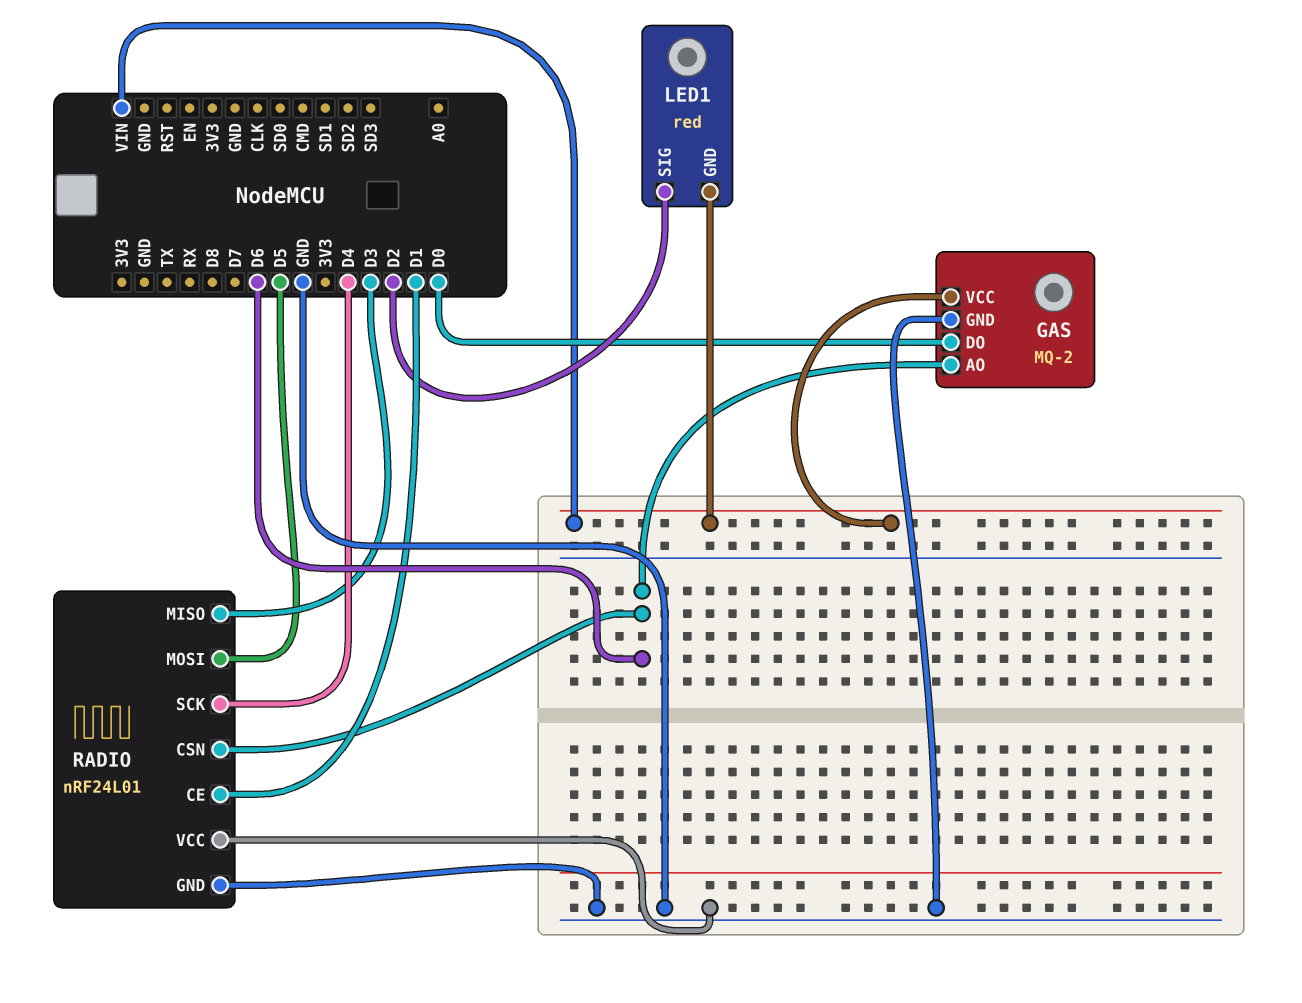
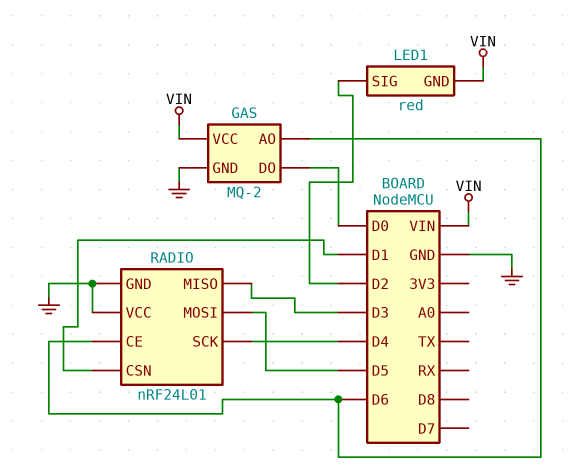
RADIO pin CE: D1 -> D6
RADIO pin CSN: D6 -> D1

